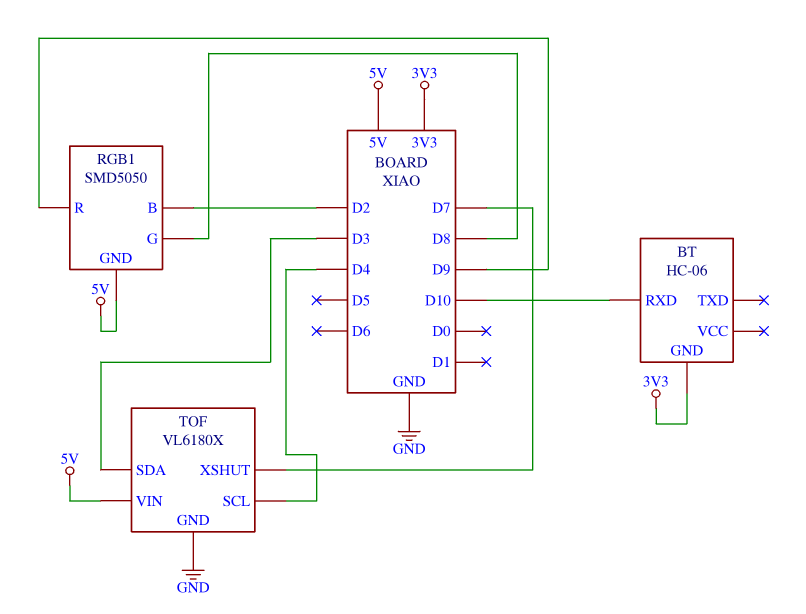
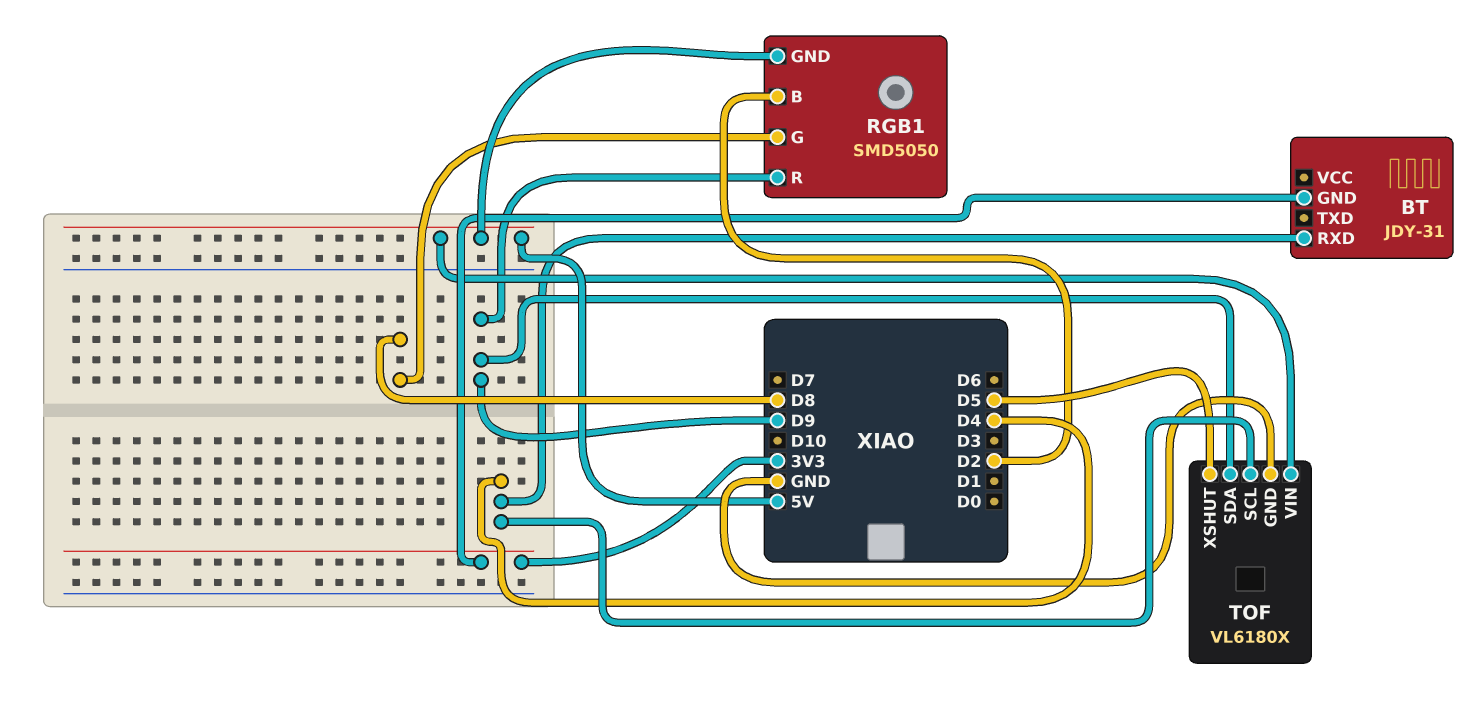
BT: HC-06 -> JDY-31
BT pin RXD: D10 -> D4
TOF pin SDA: D3 -> D9
TOF pin XSHUT: D7 -> D5

